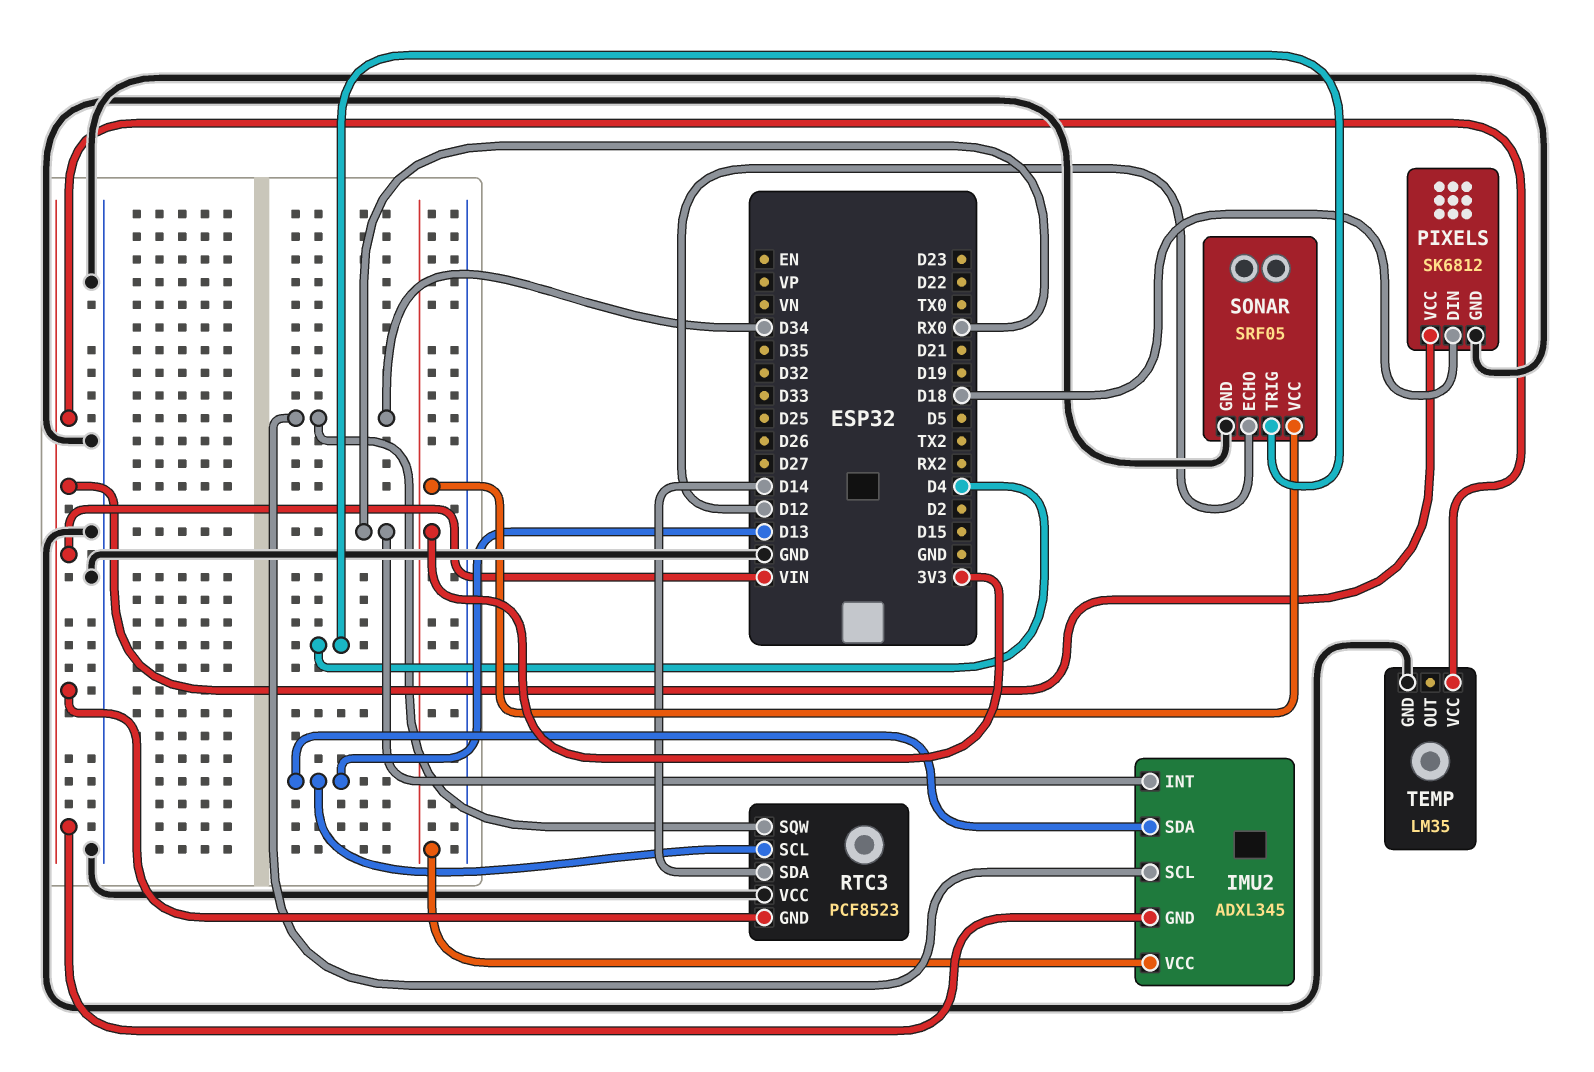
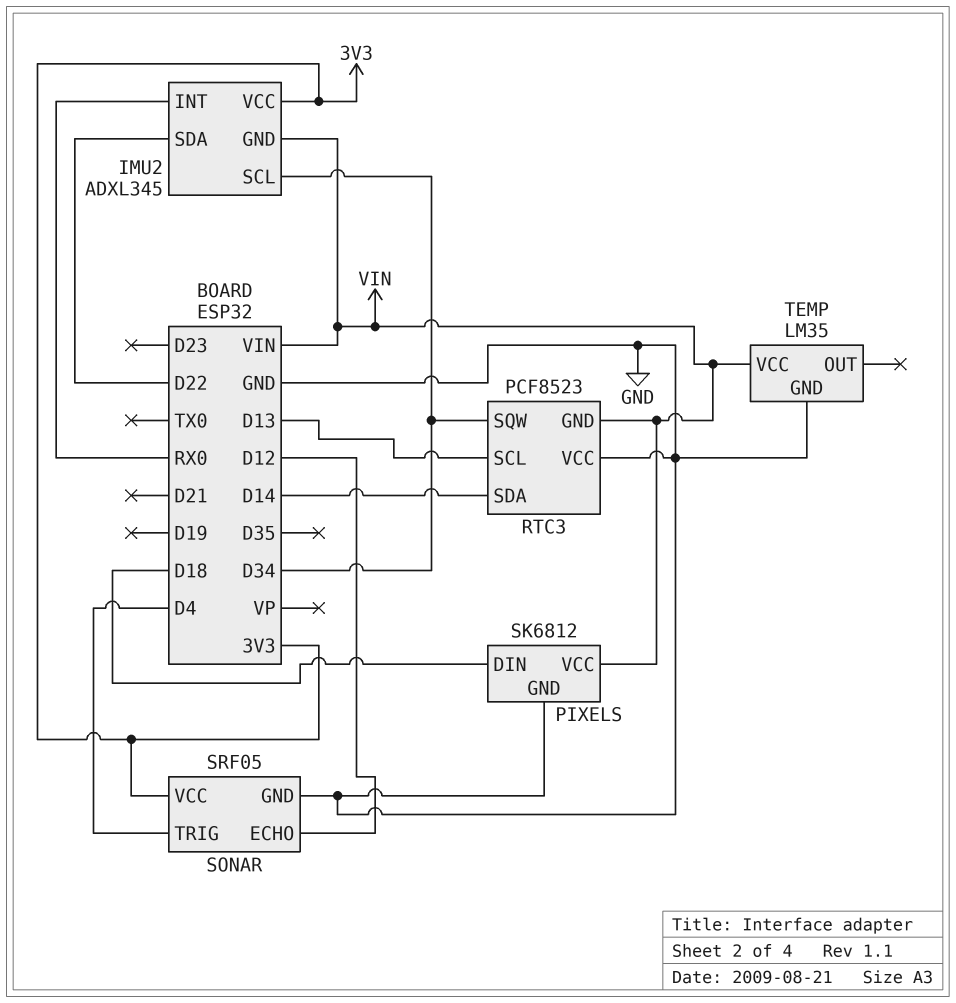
IMU2 pin SDA: D13 -> D22

